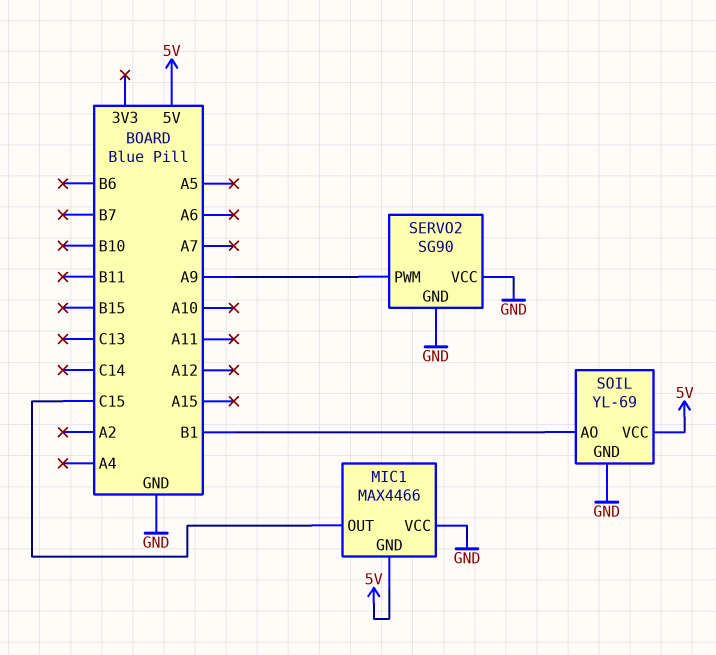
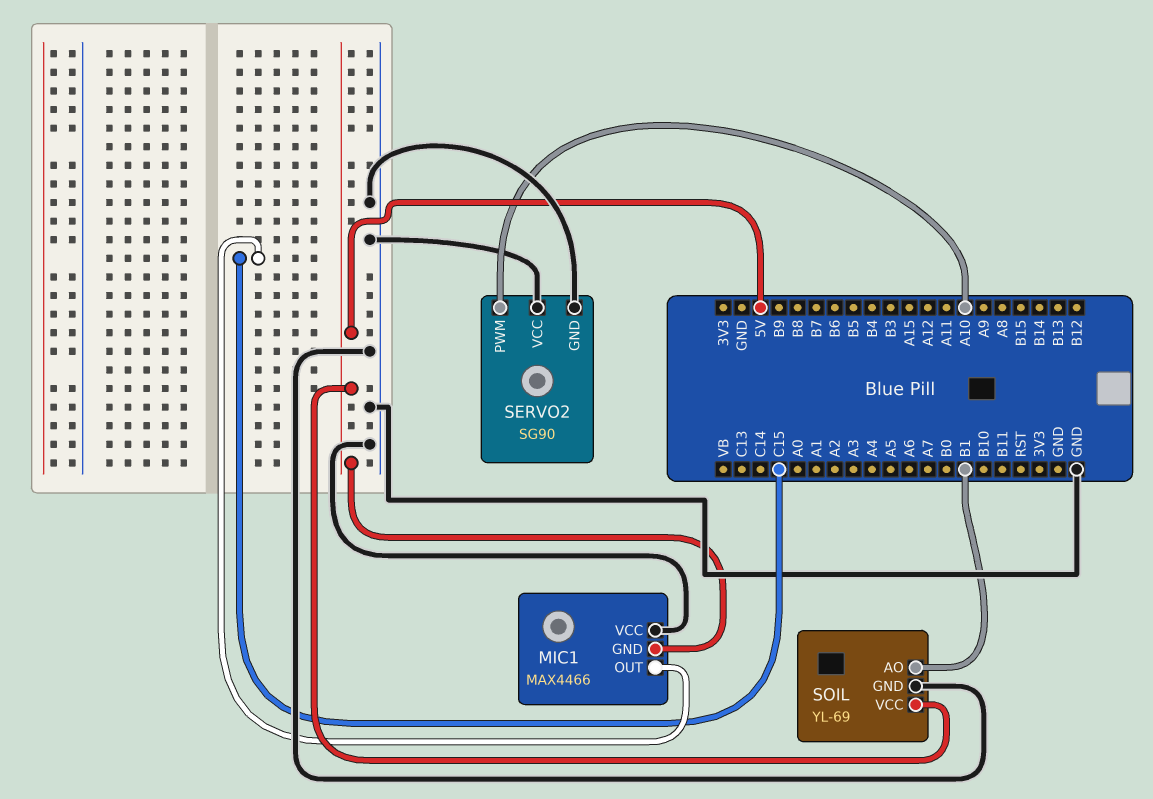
SERVO2 pin PWM: A9 -> A10

